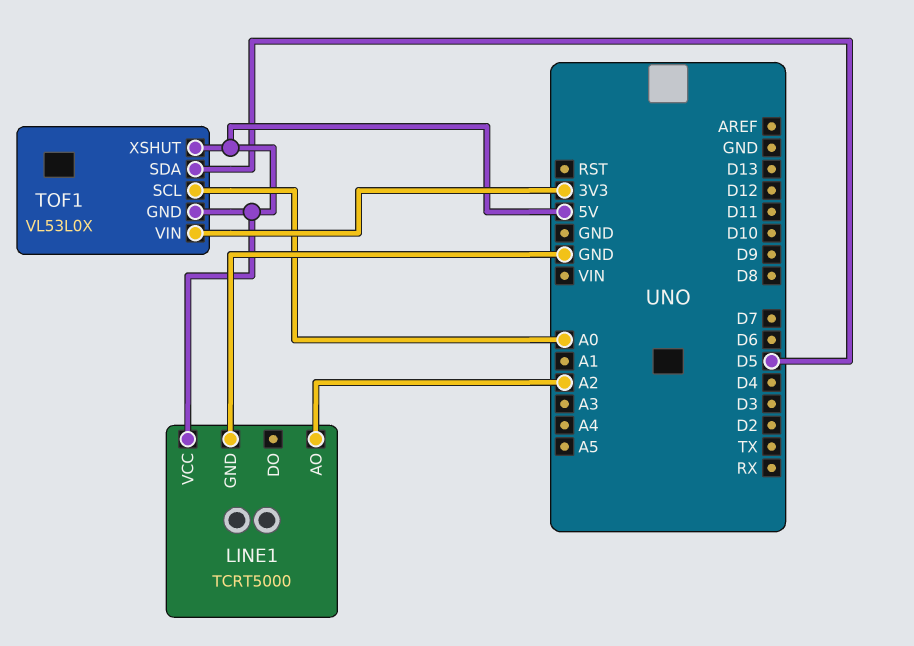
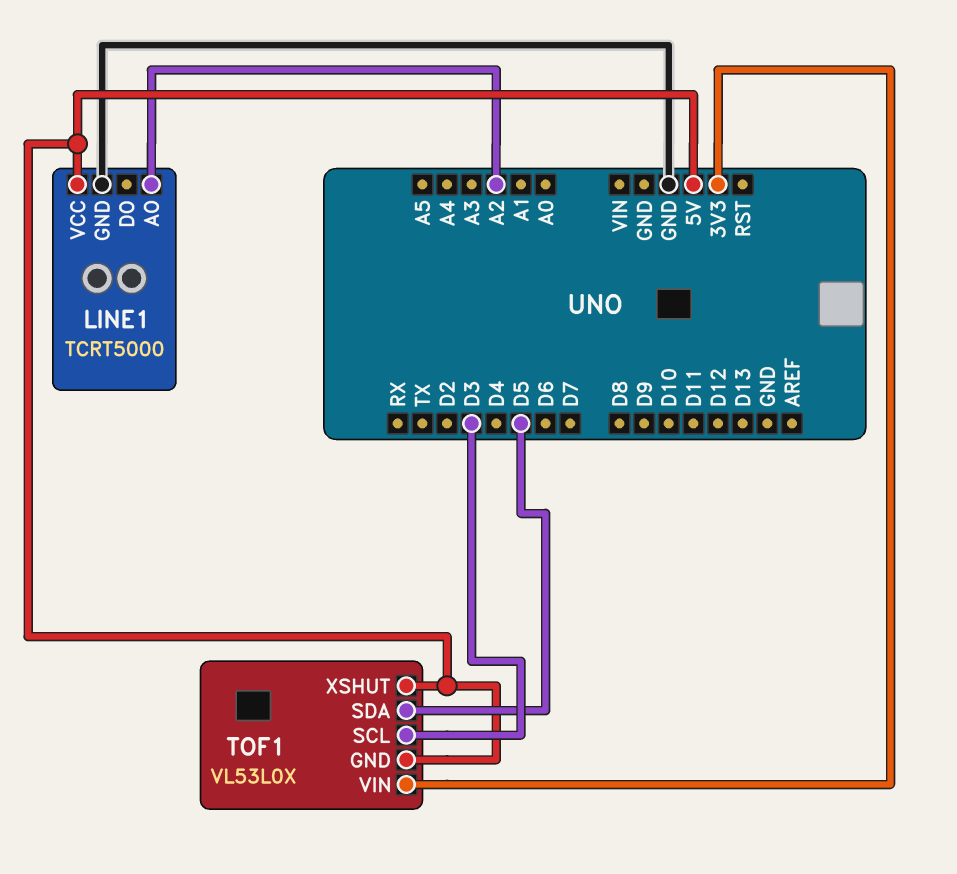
TOF1 pin SCL: A0 -> D3

